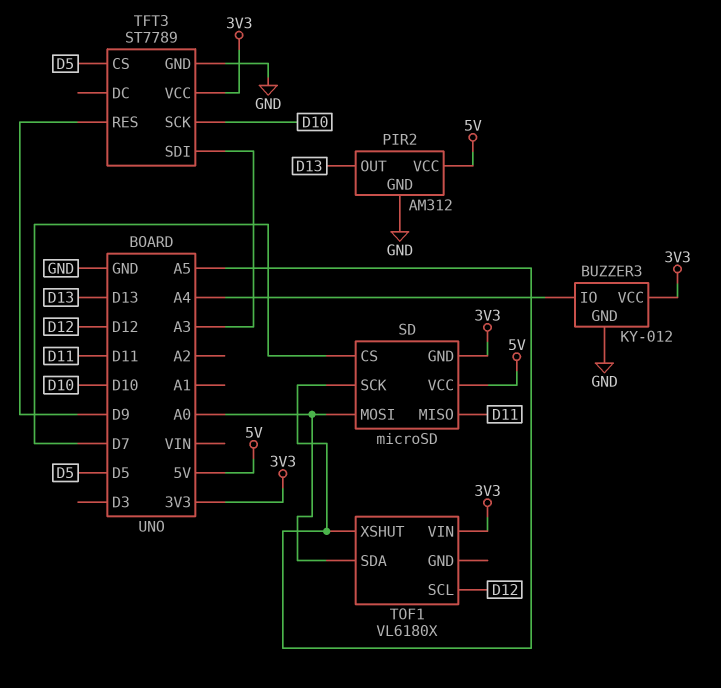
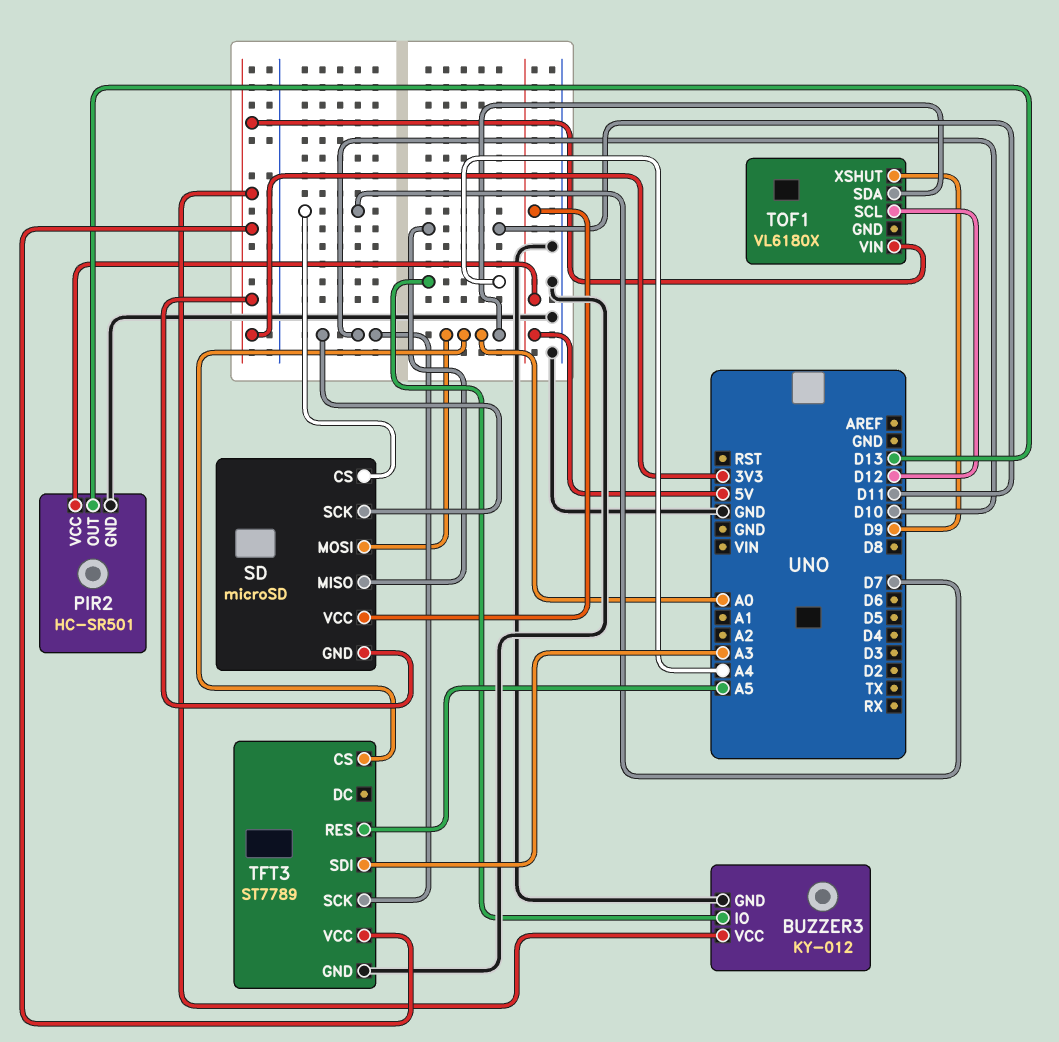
PIR2: AM312 -> HC-SR501
SD pin SCK: A5 -> D10
TFT3 pin CS: D5 -> A0
TFT3 pin RES: D9 -> A5
TOF1 pin XSHUT: A5 -> D9

